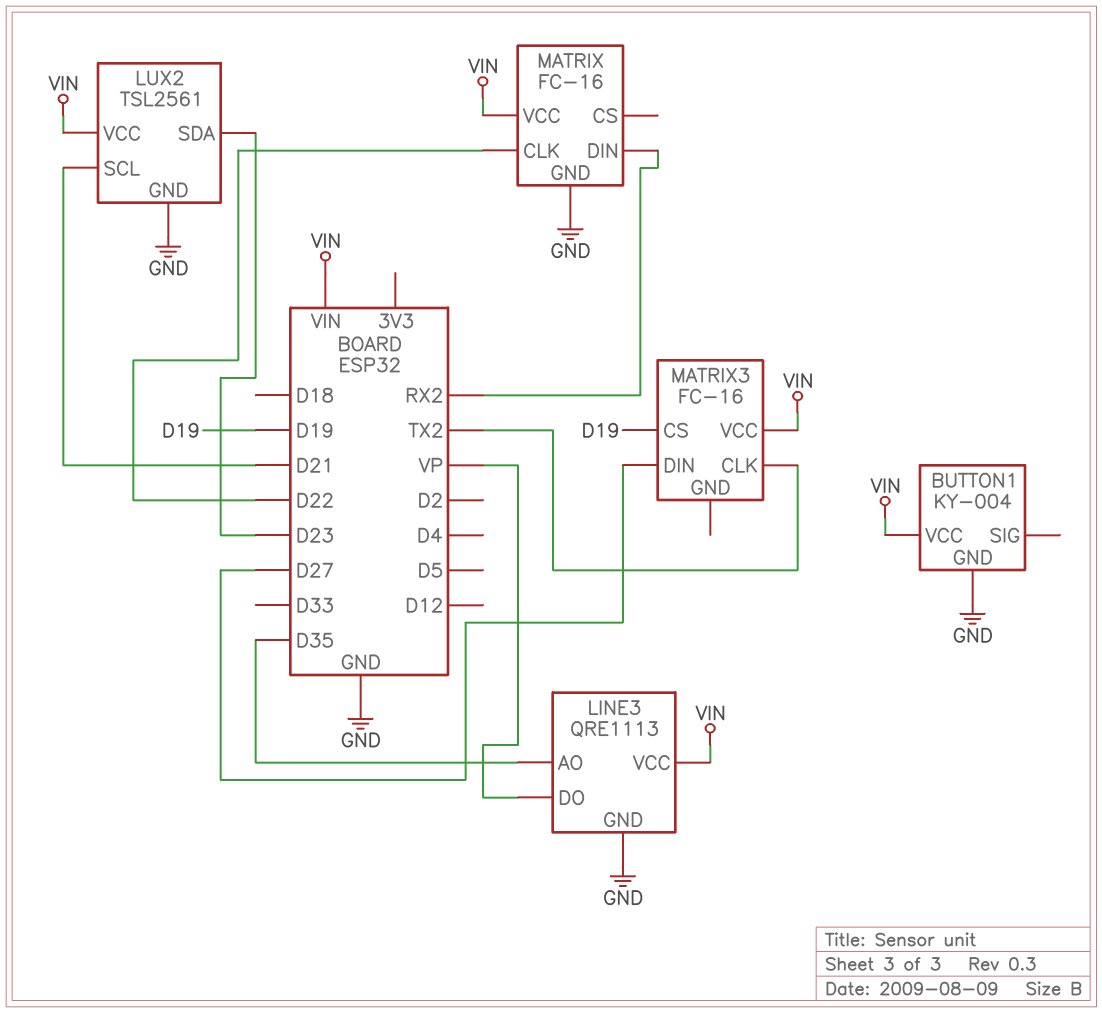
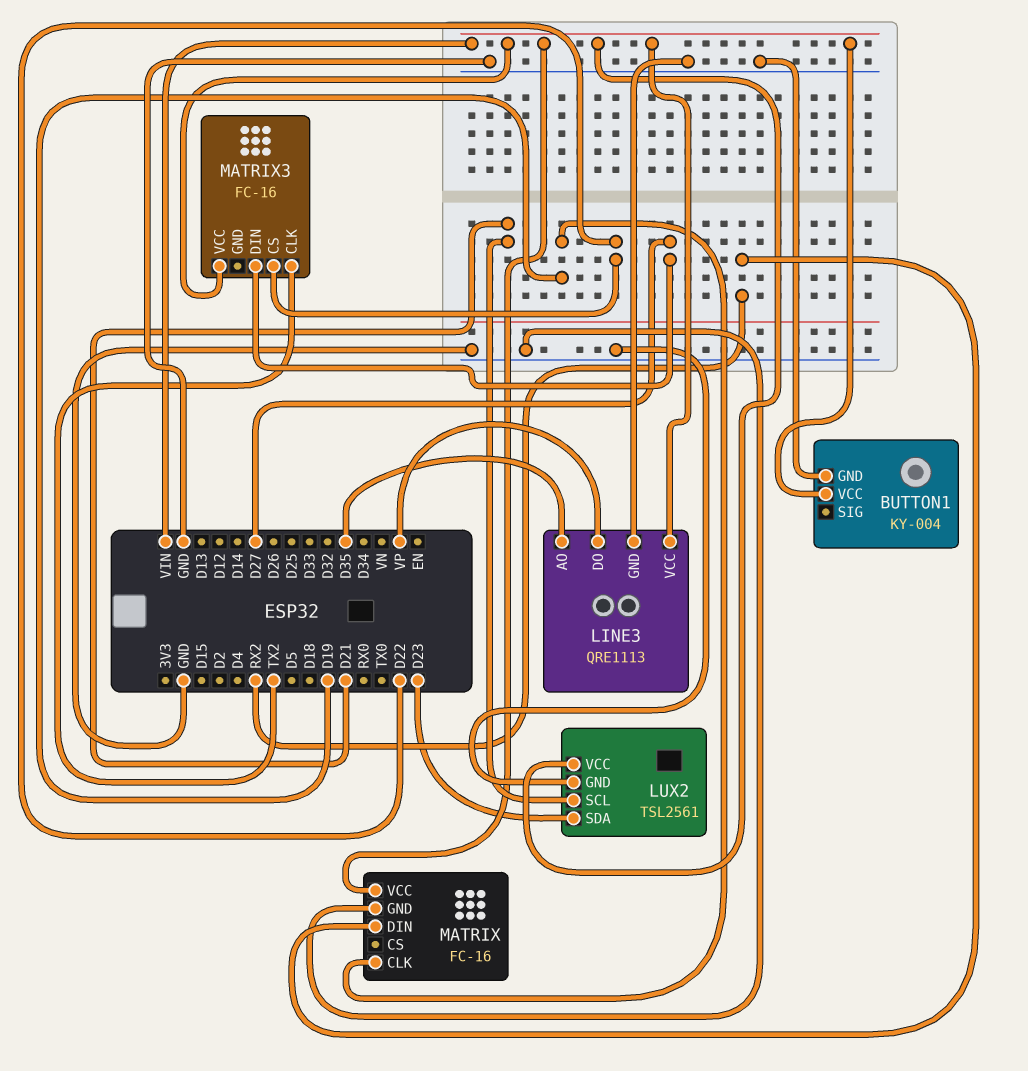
MATRIX pin CLK: D22 -> D19
MATRIX3 pin CS: D19 -> D22

